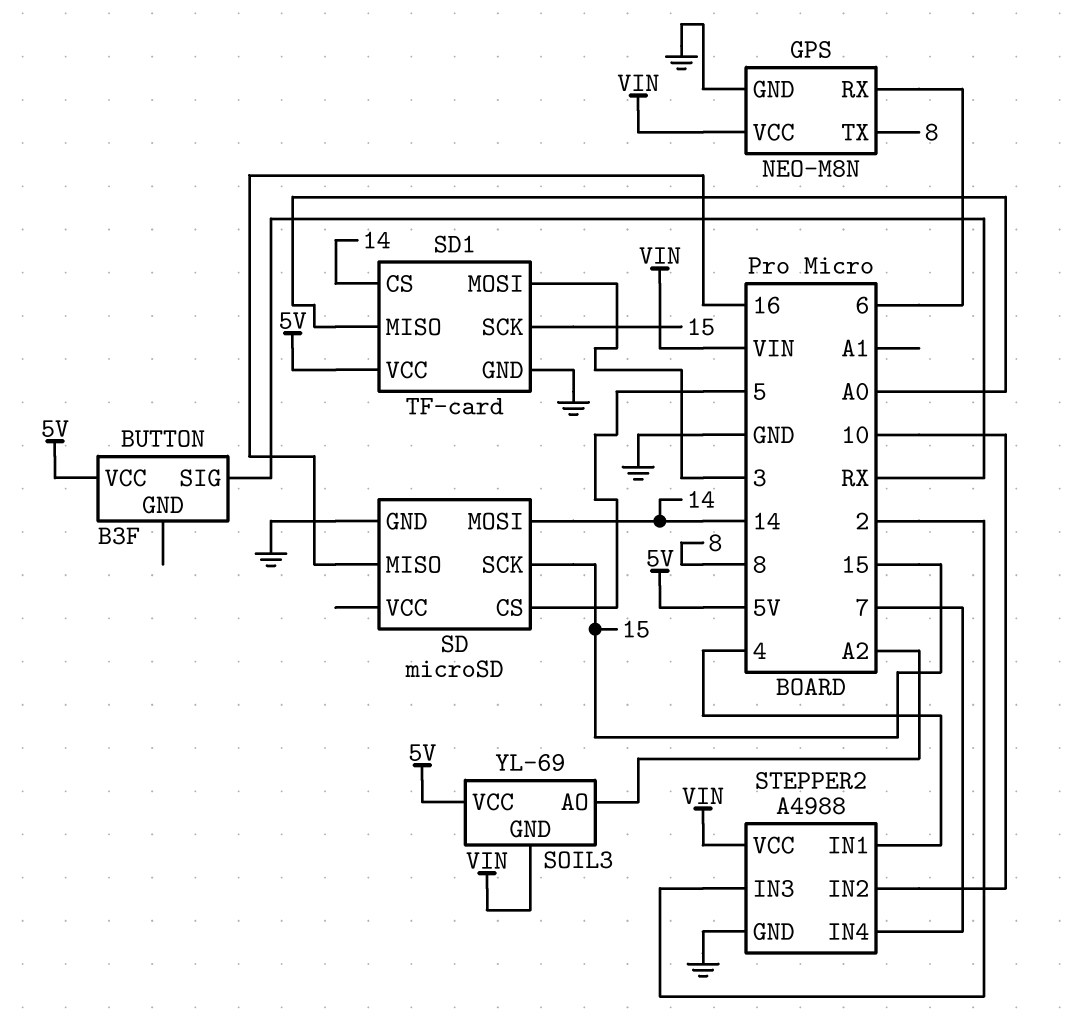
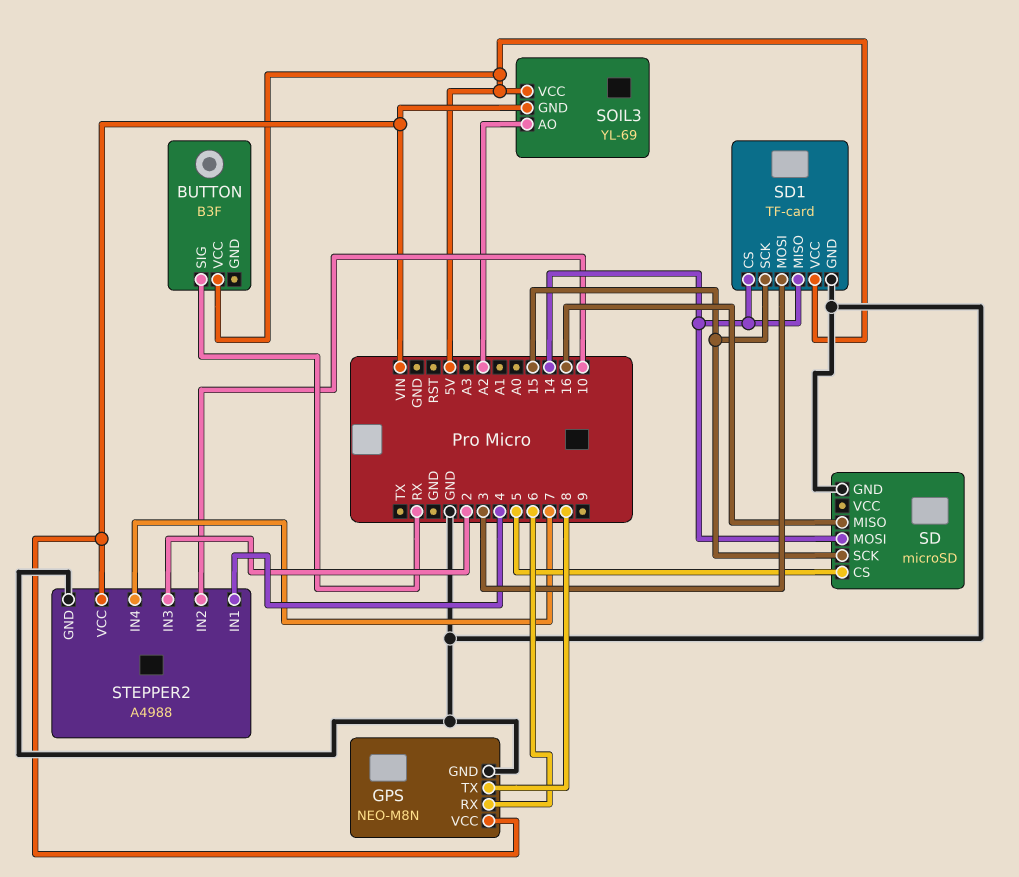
SD1 pin MISO: A0 -> 14

